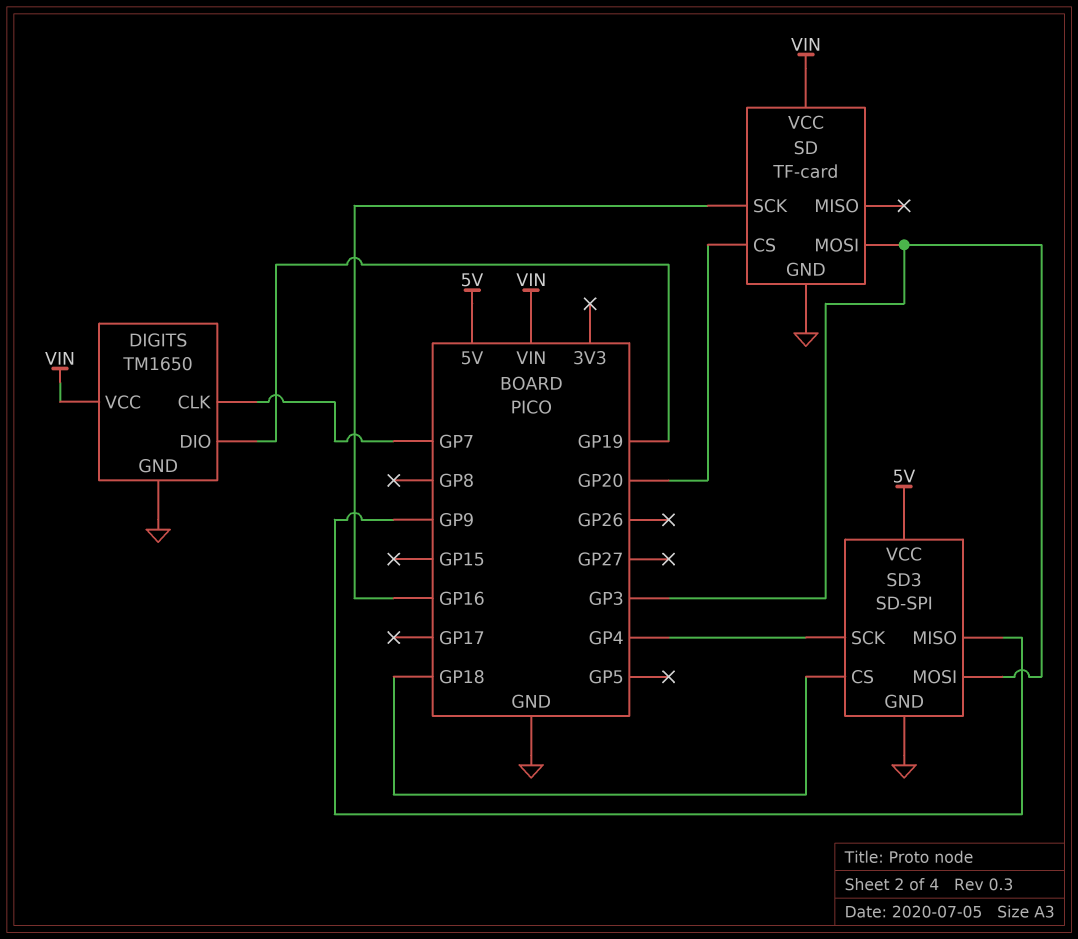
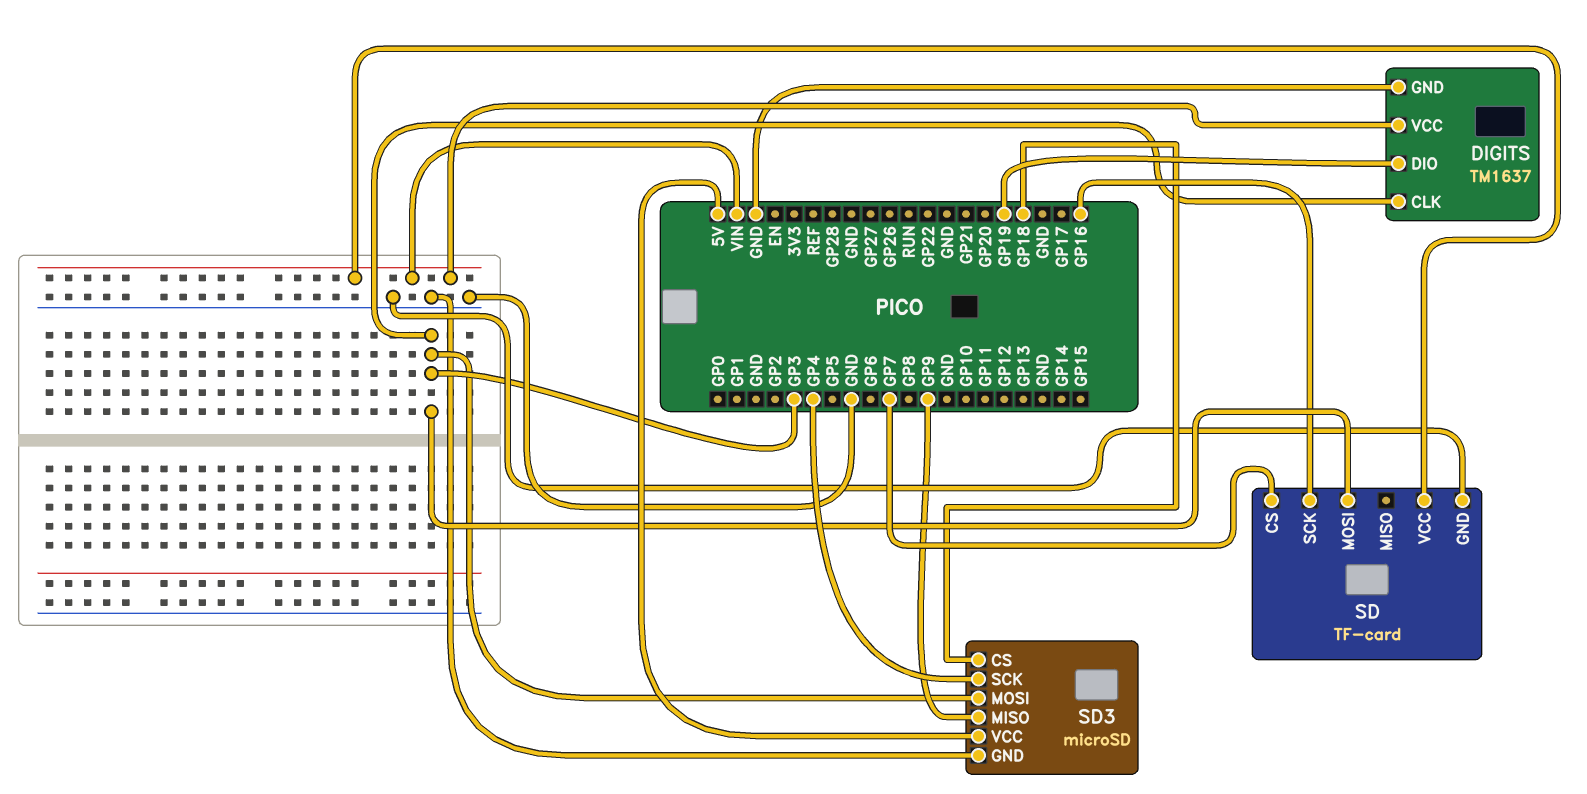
DIGITS: TM1650 -> TM1637
DIGITS pin CLK: GP7 -> GP3
SD pin CS: GP20 -> GP7
SD3: SD-SPI -> microSD

